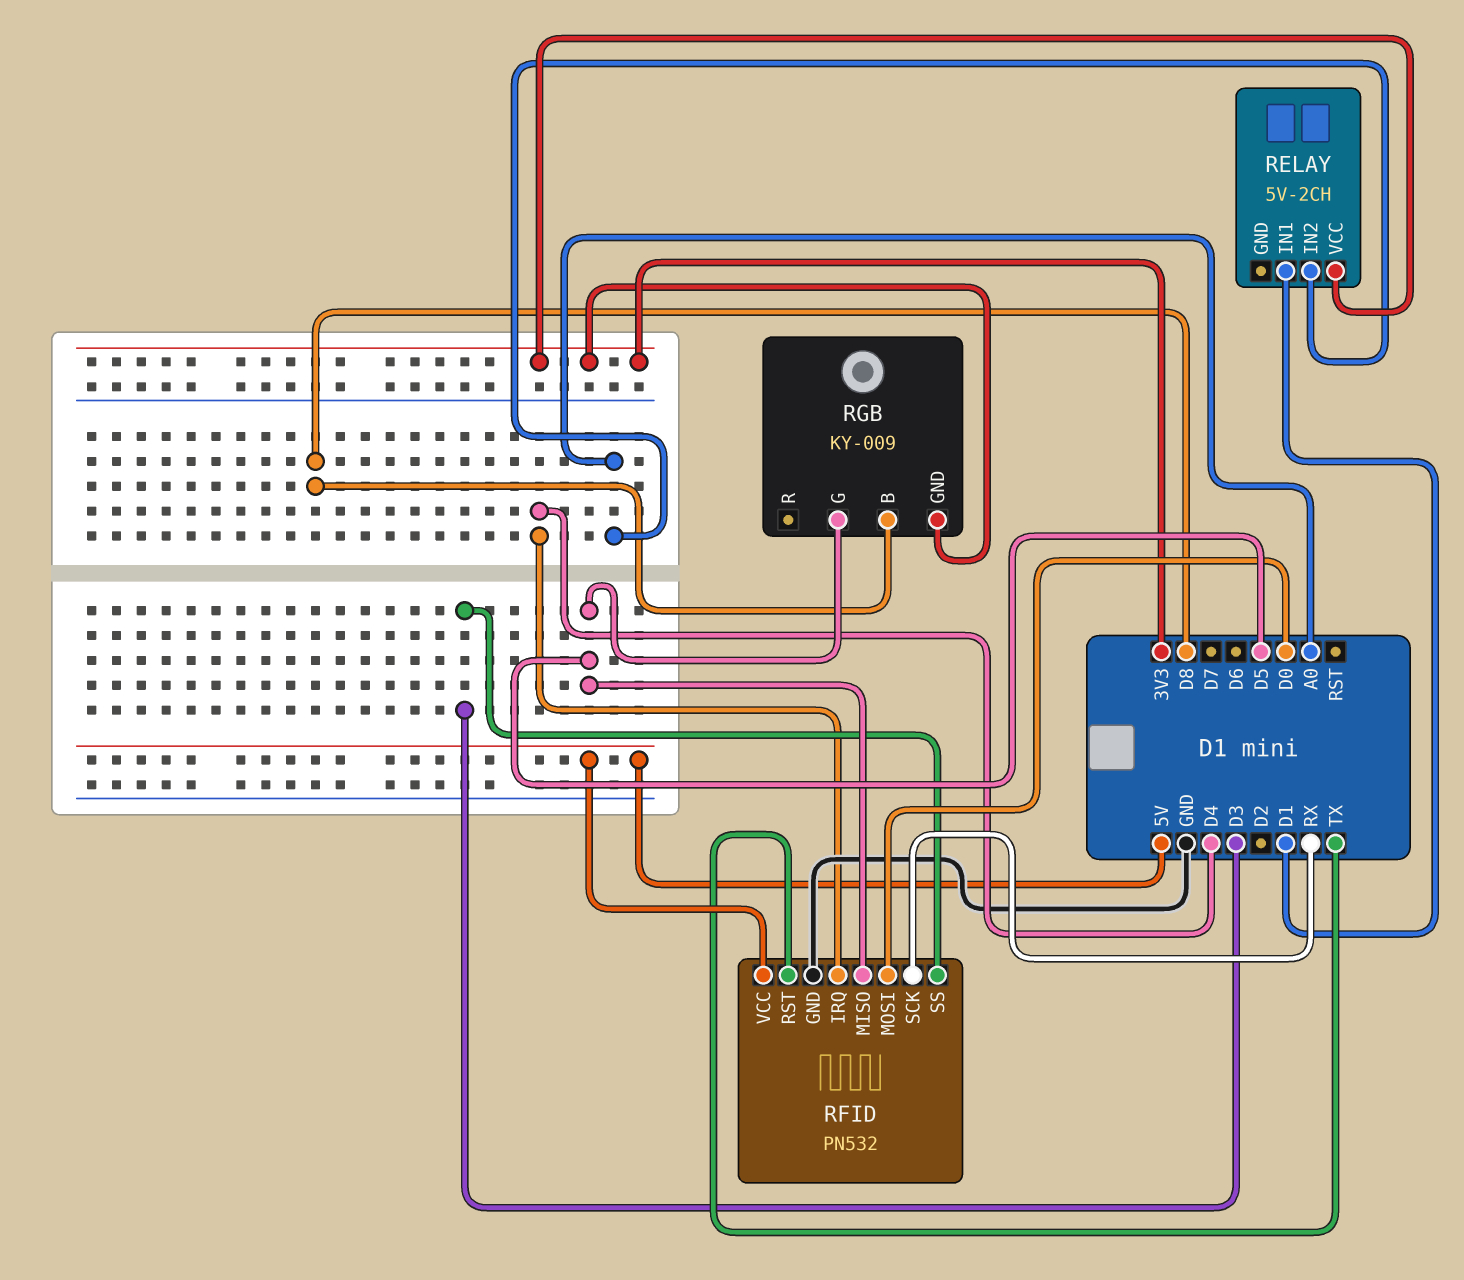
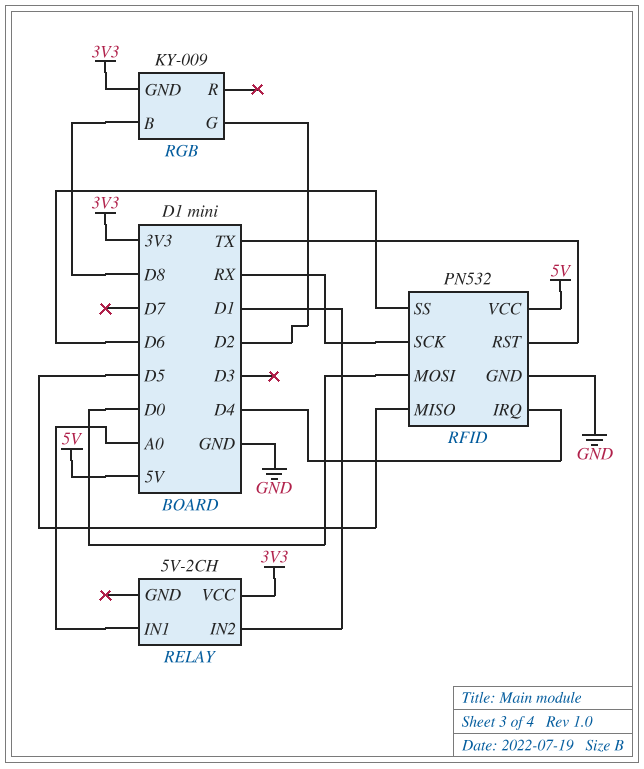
RELAY pin IN1: D1 -> A0
RELAY pin IN2: A0 -> D1
RFID pin SS: D3 -> D6
RGB pin G: D5 -> D2

